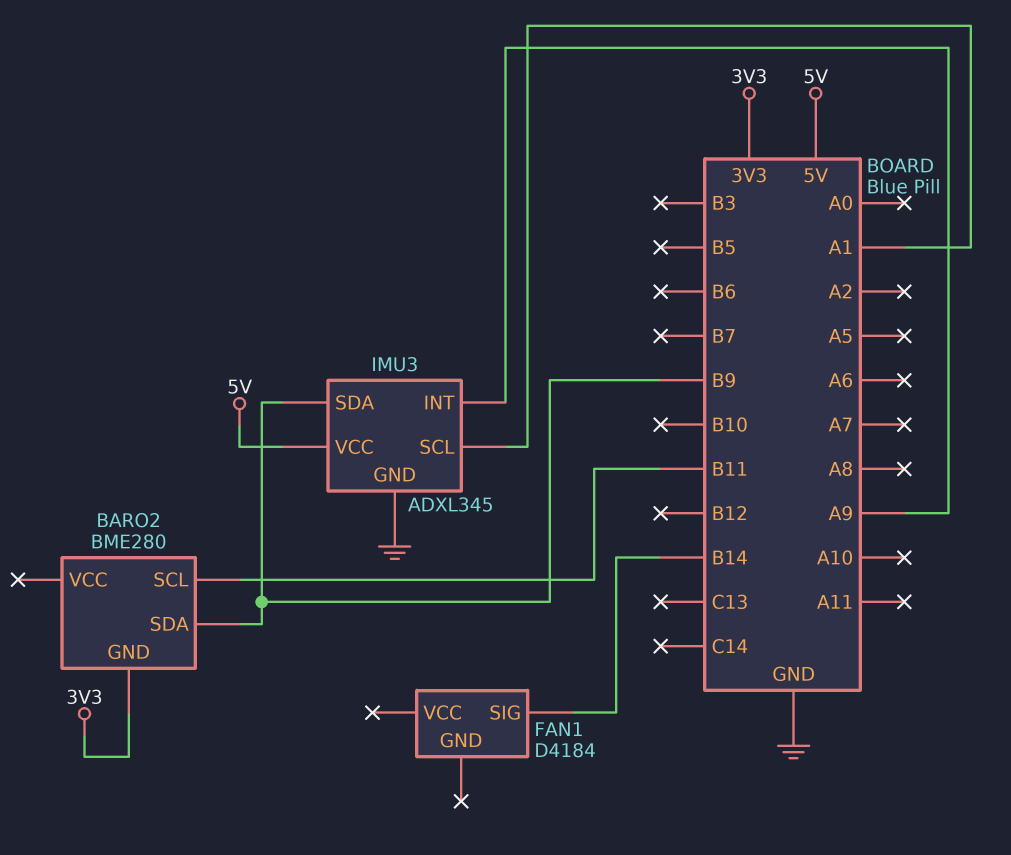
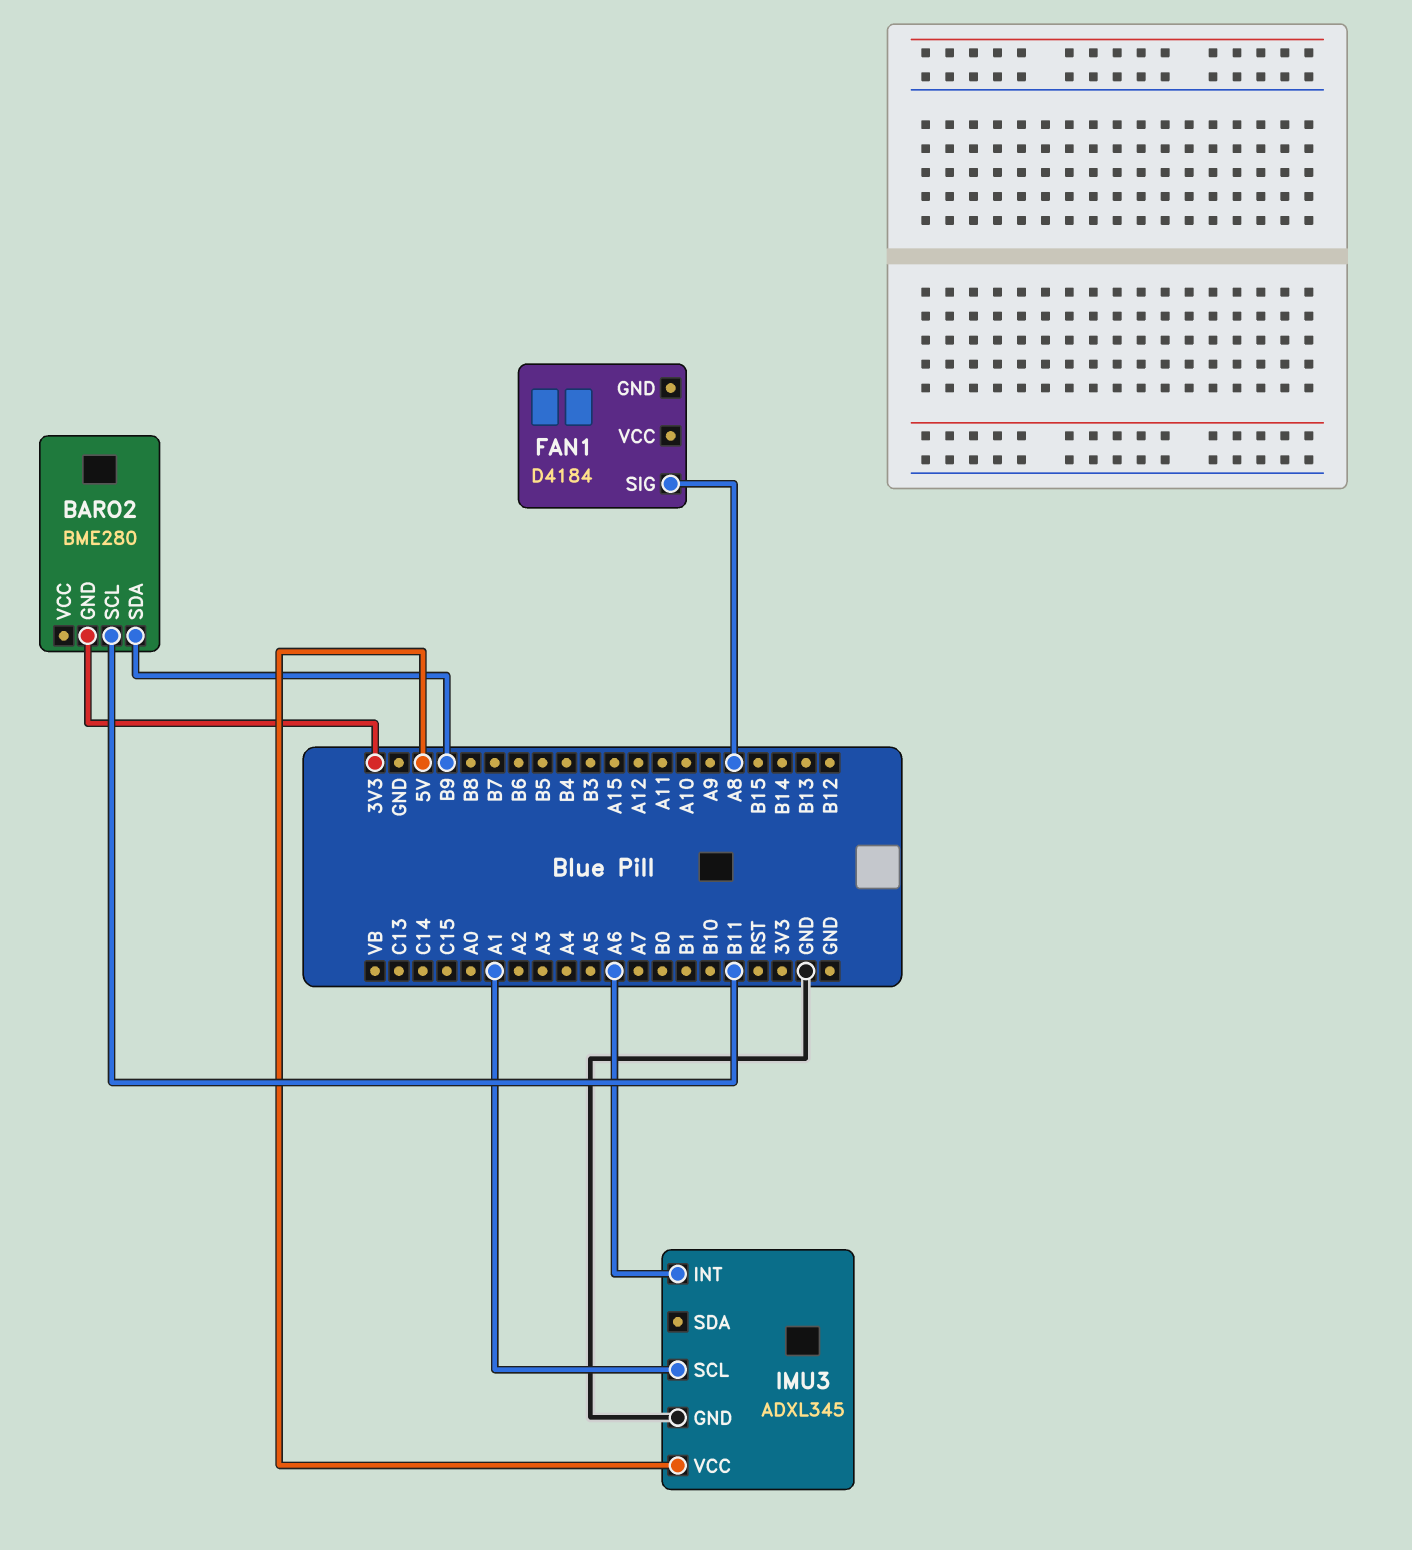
FAN1 pin SIG: B14 -> A8
IMU3 pin INT: A9 -> A6
IMU3 pin SDA: B9 -> none

